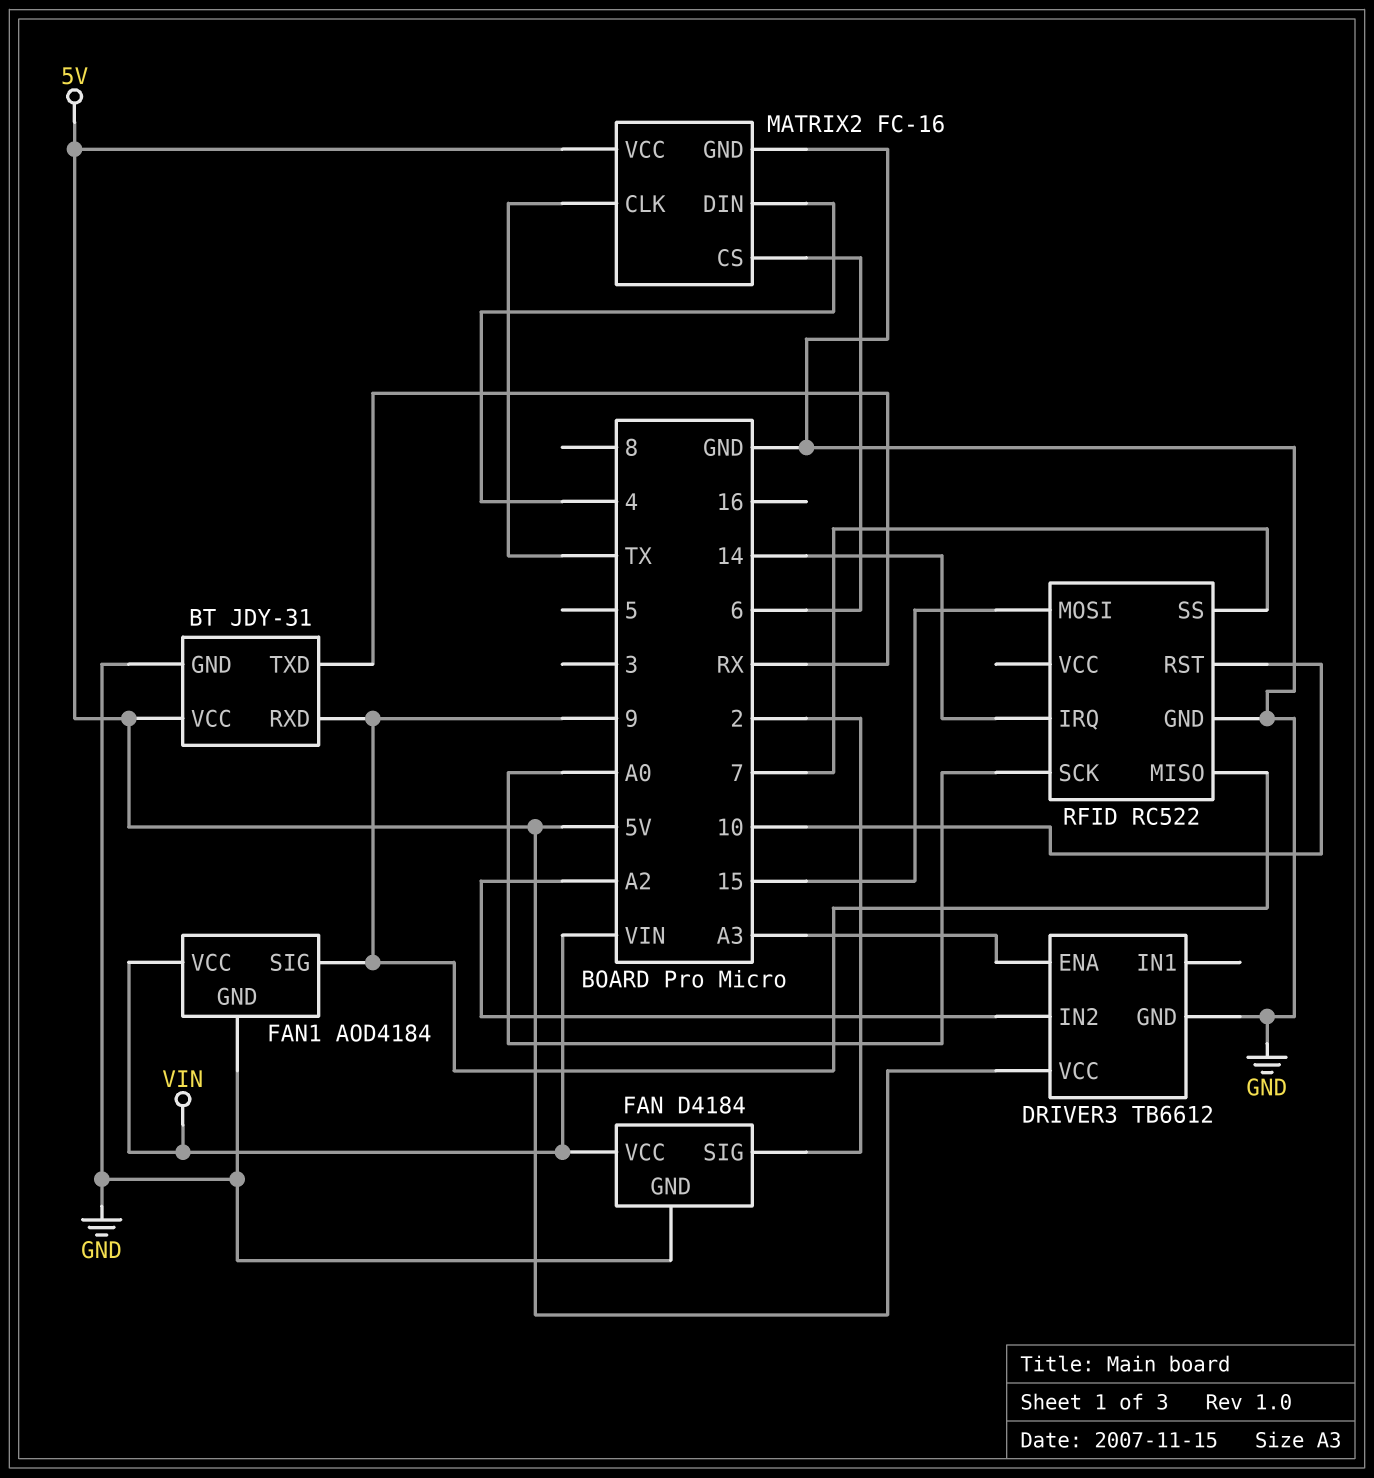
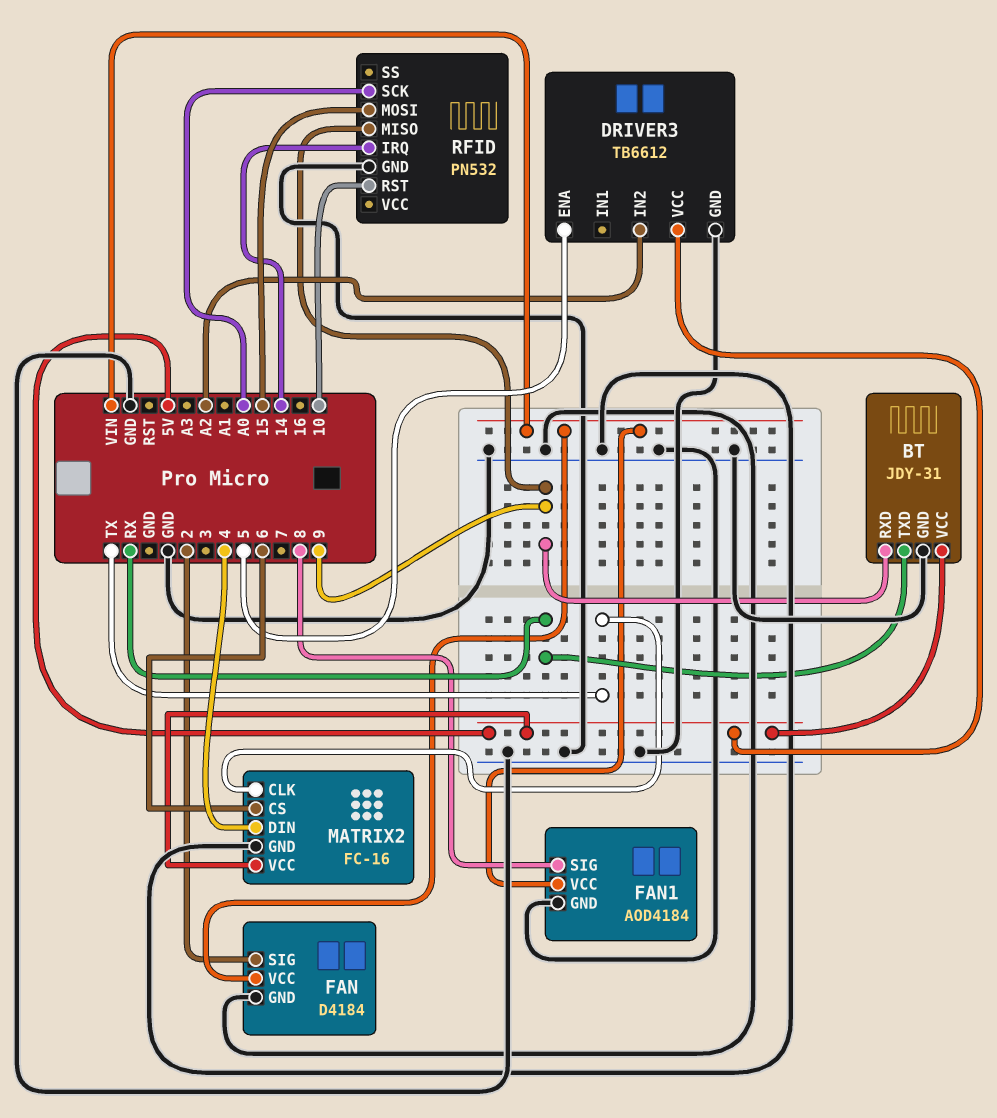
DRIVER3 pin ENA: A3 -> 5
FAN1 pin SIG: 9 -> 8
RFID: RC522 -> PN532
RFID pin SS: 7 -> none

